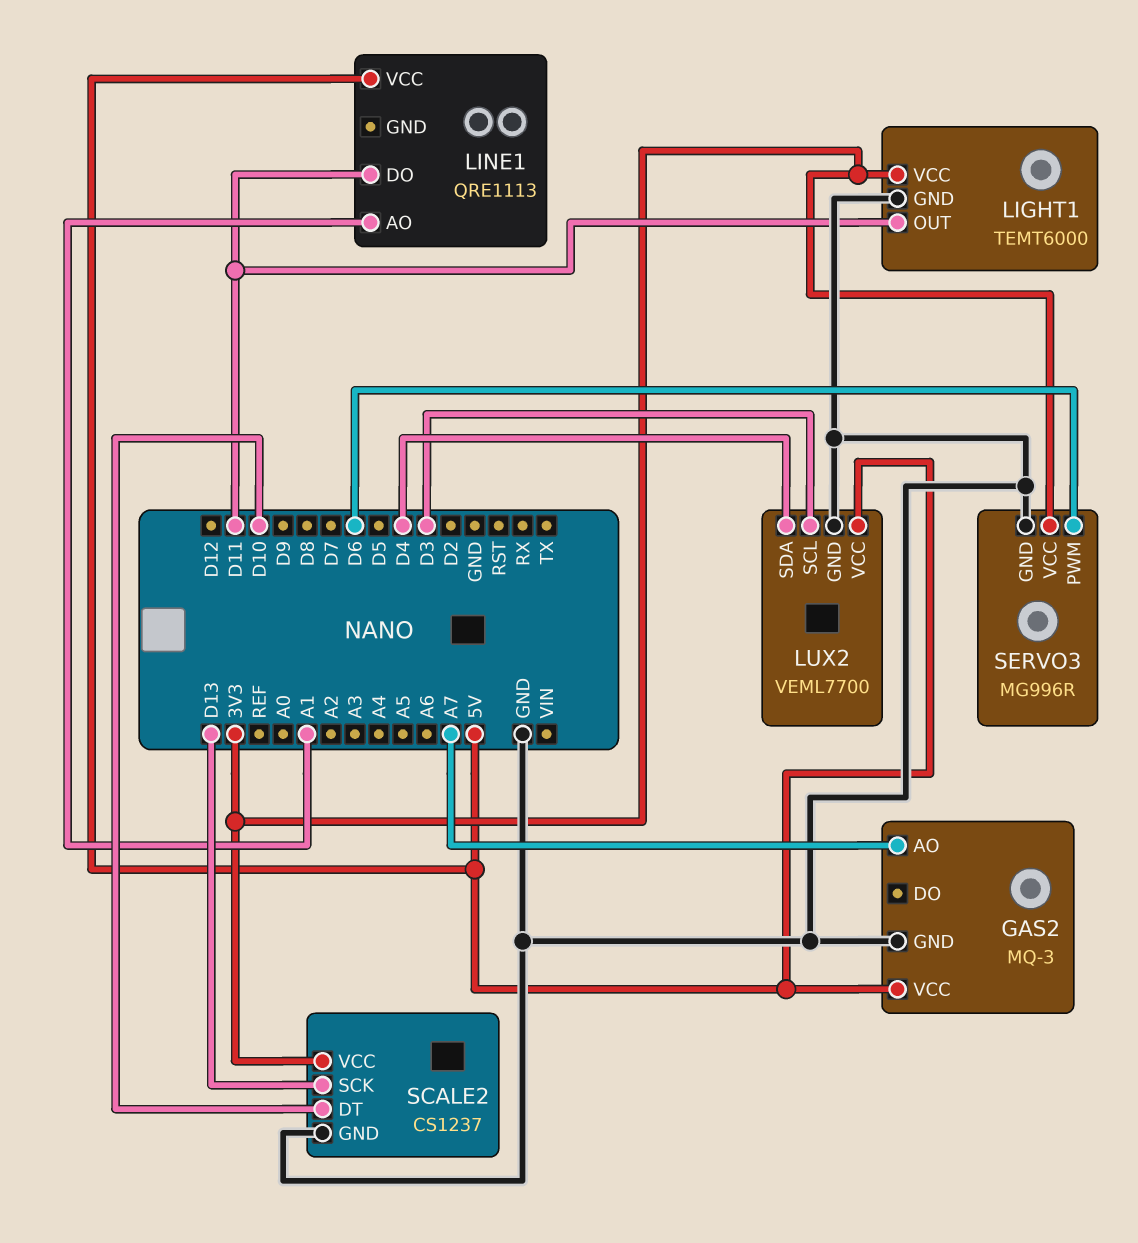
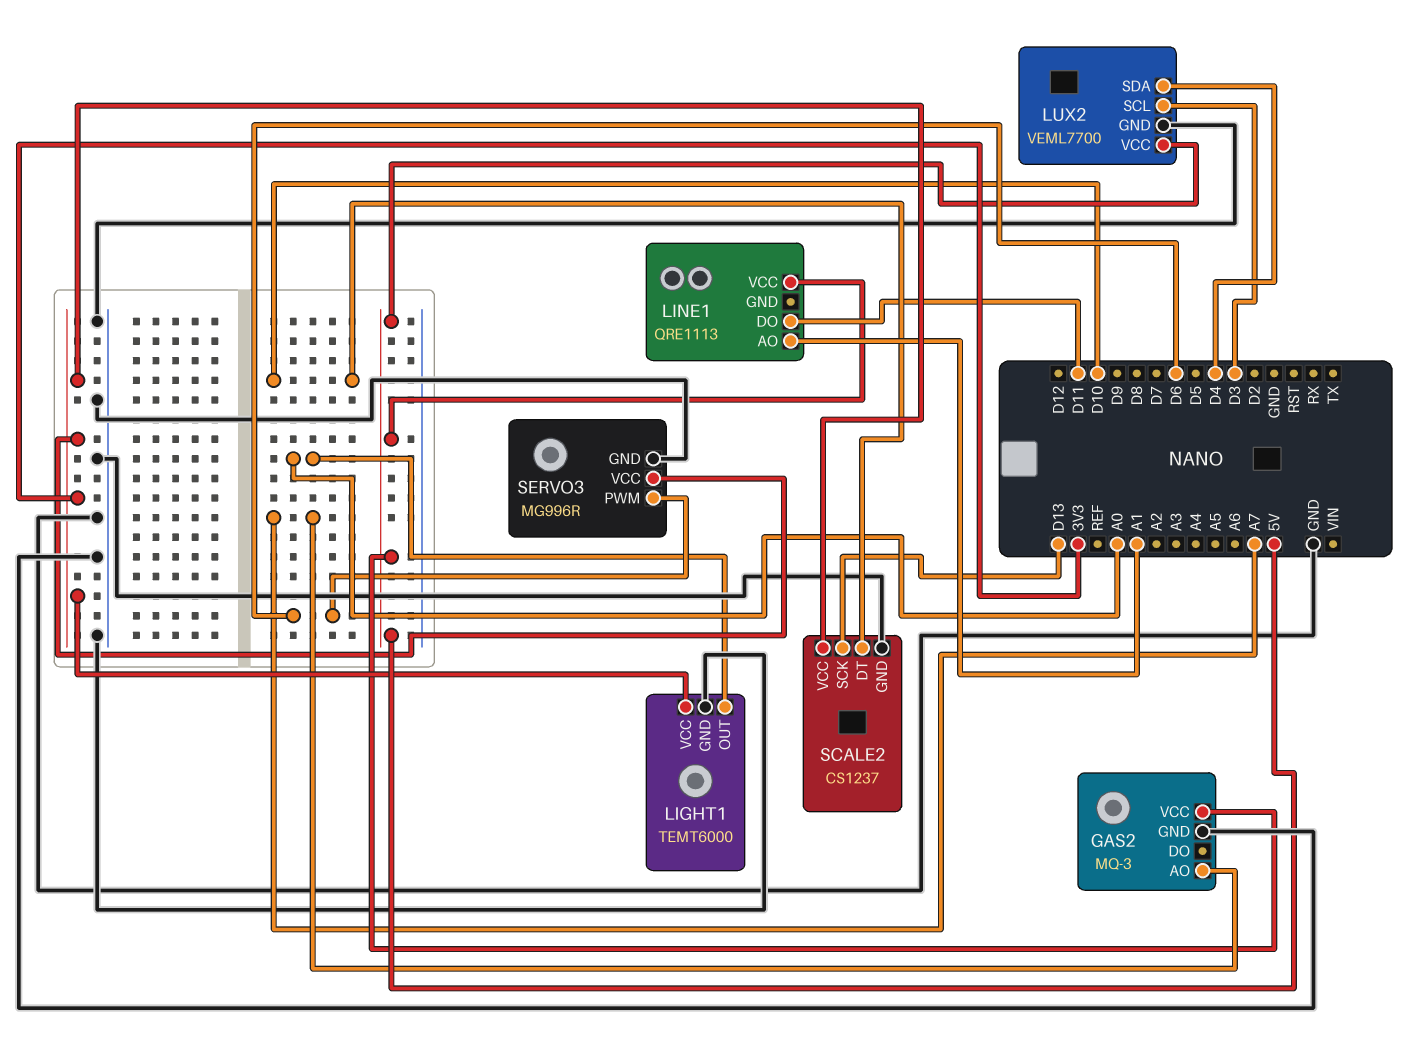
LIGHT1 pin OUT: D11 -> A0

